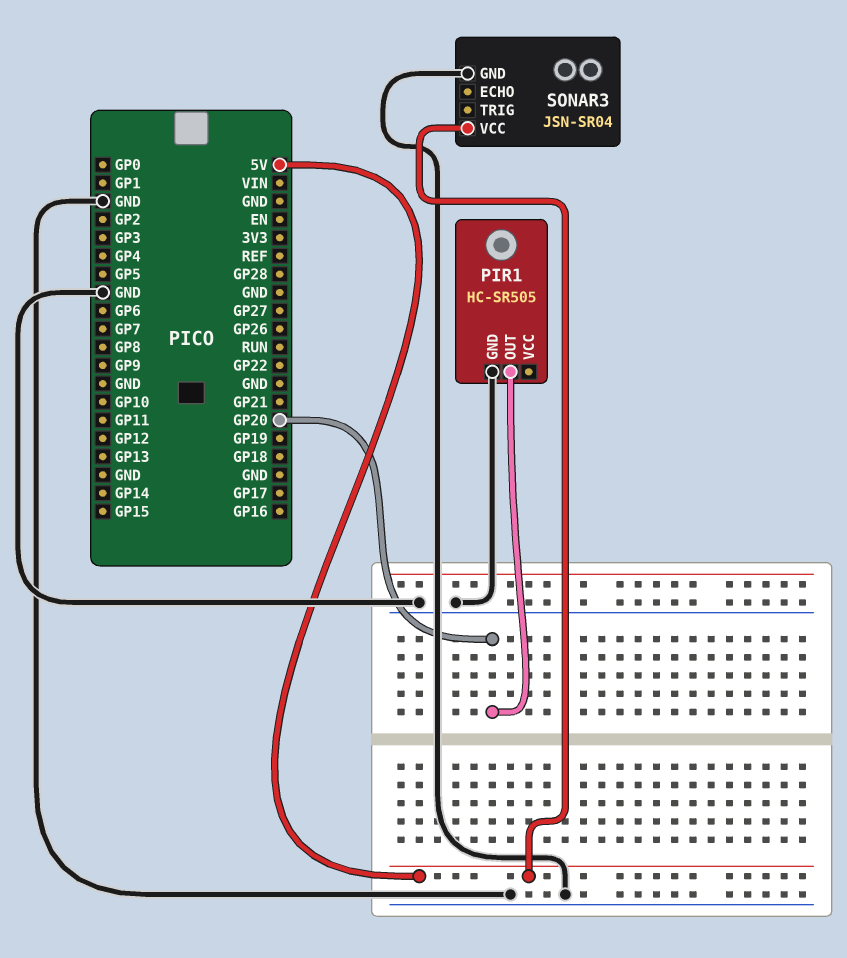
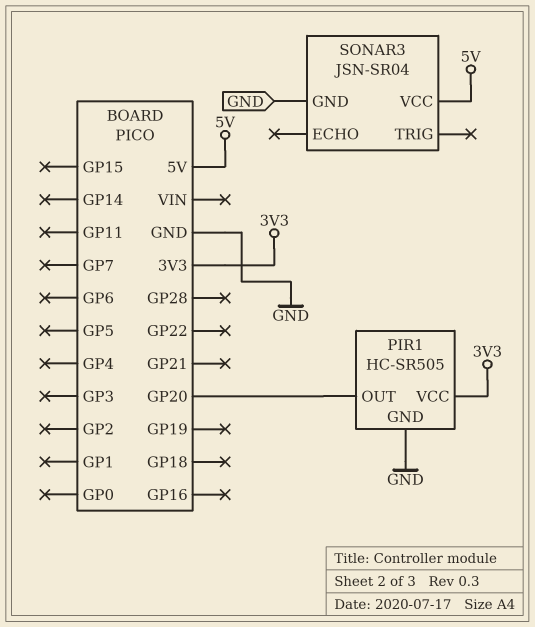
PIR1 pin VCC: none -> 3V3

